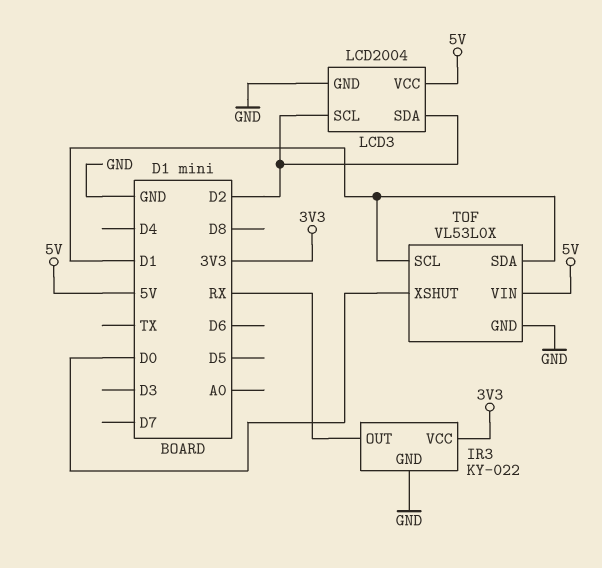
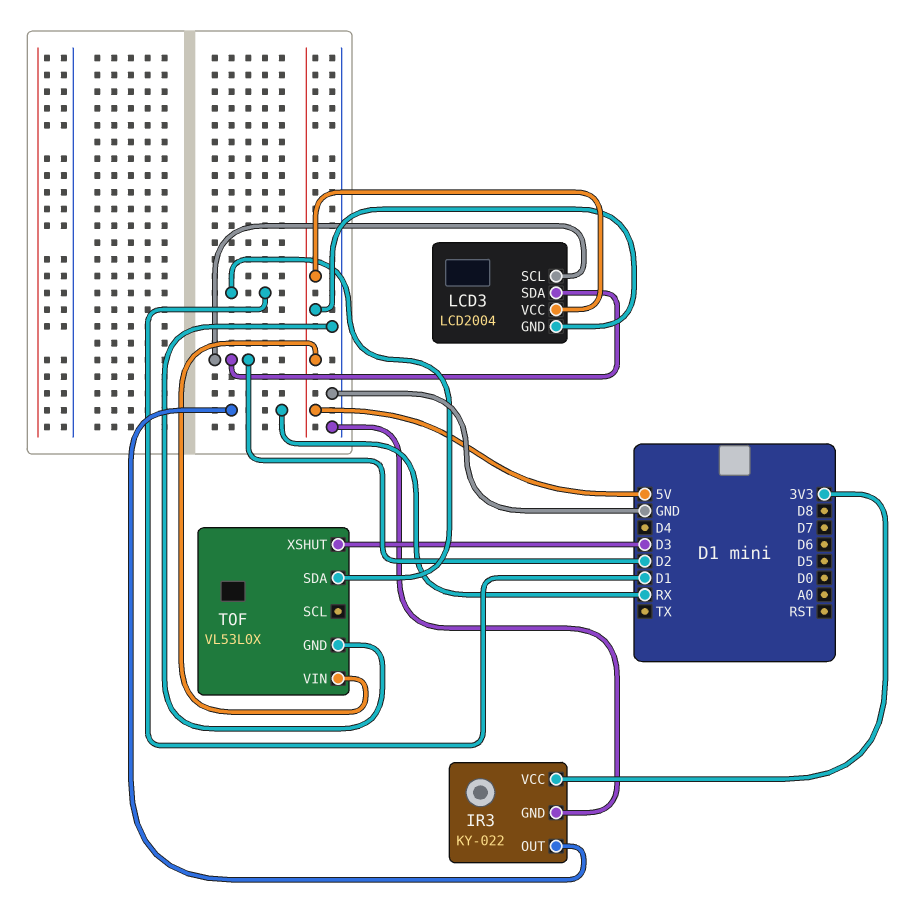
LCD3 pin GND: GND -> 5V
TOF pin SCL: D1 -> none
TOF pin XSHUT: D0 -> D3

